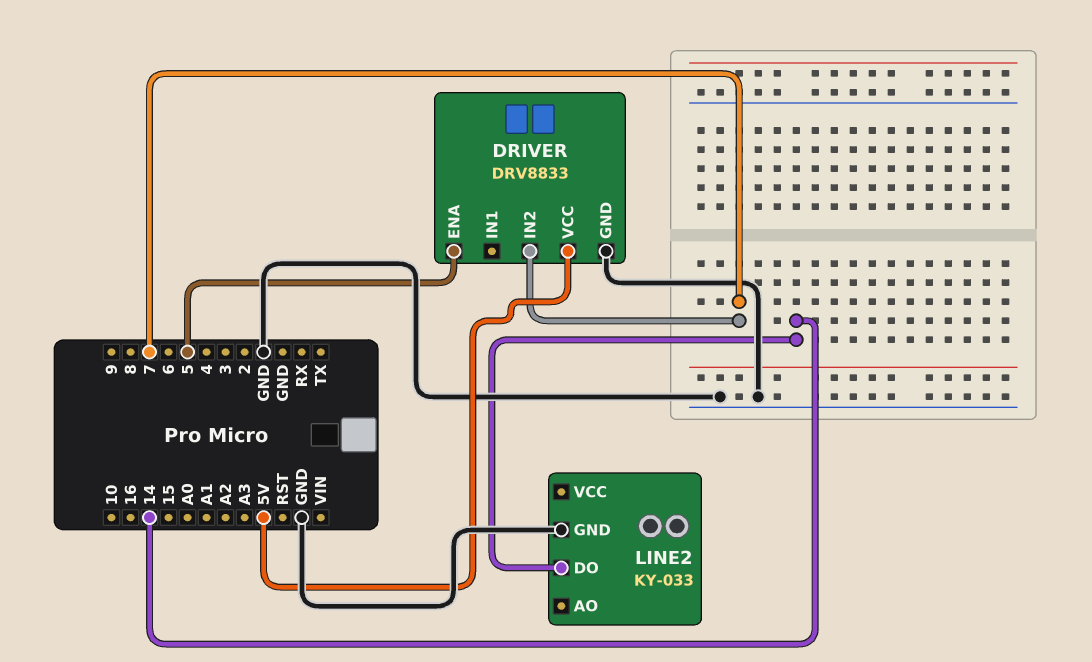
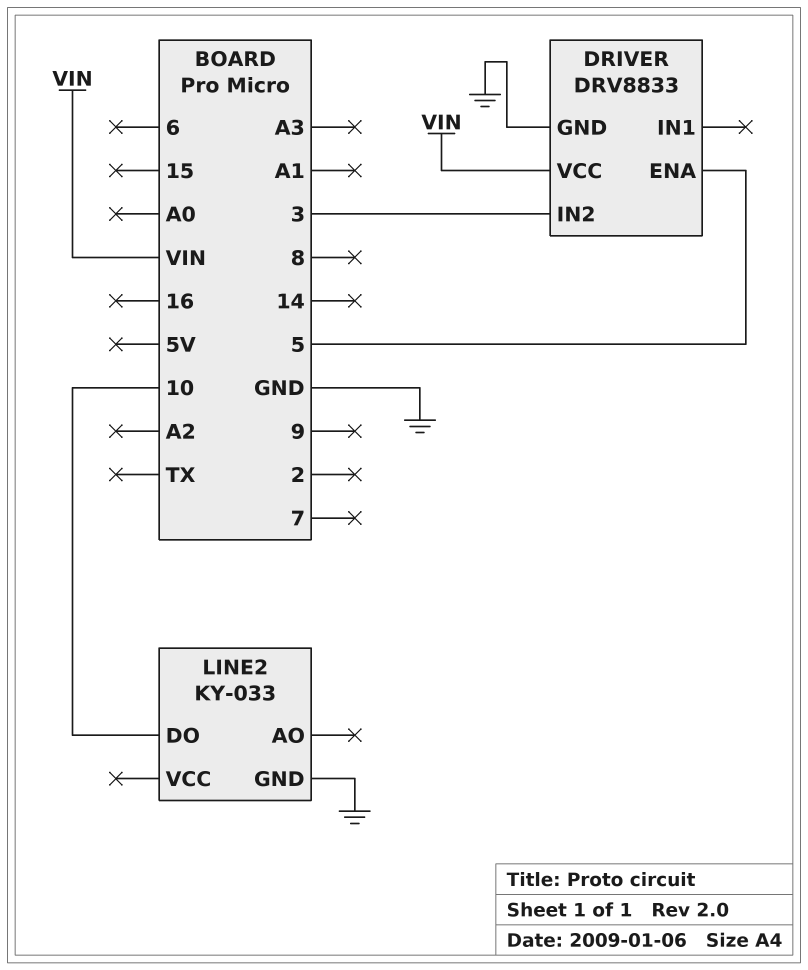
DRIVER pin IN2: 7 -> 3
DRIVER pin VCC: 5V -> VIN
LINE2 pin DO: 14 -> 10

